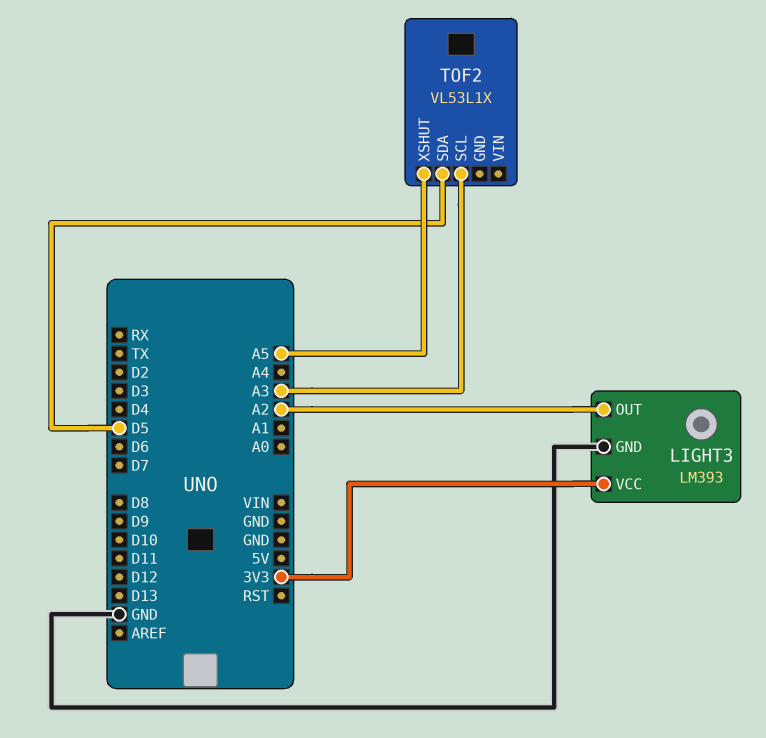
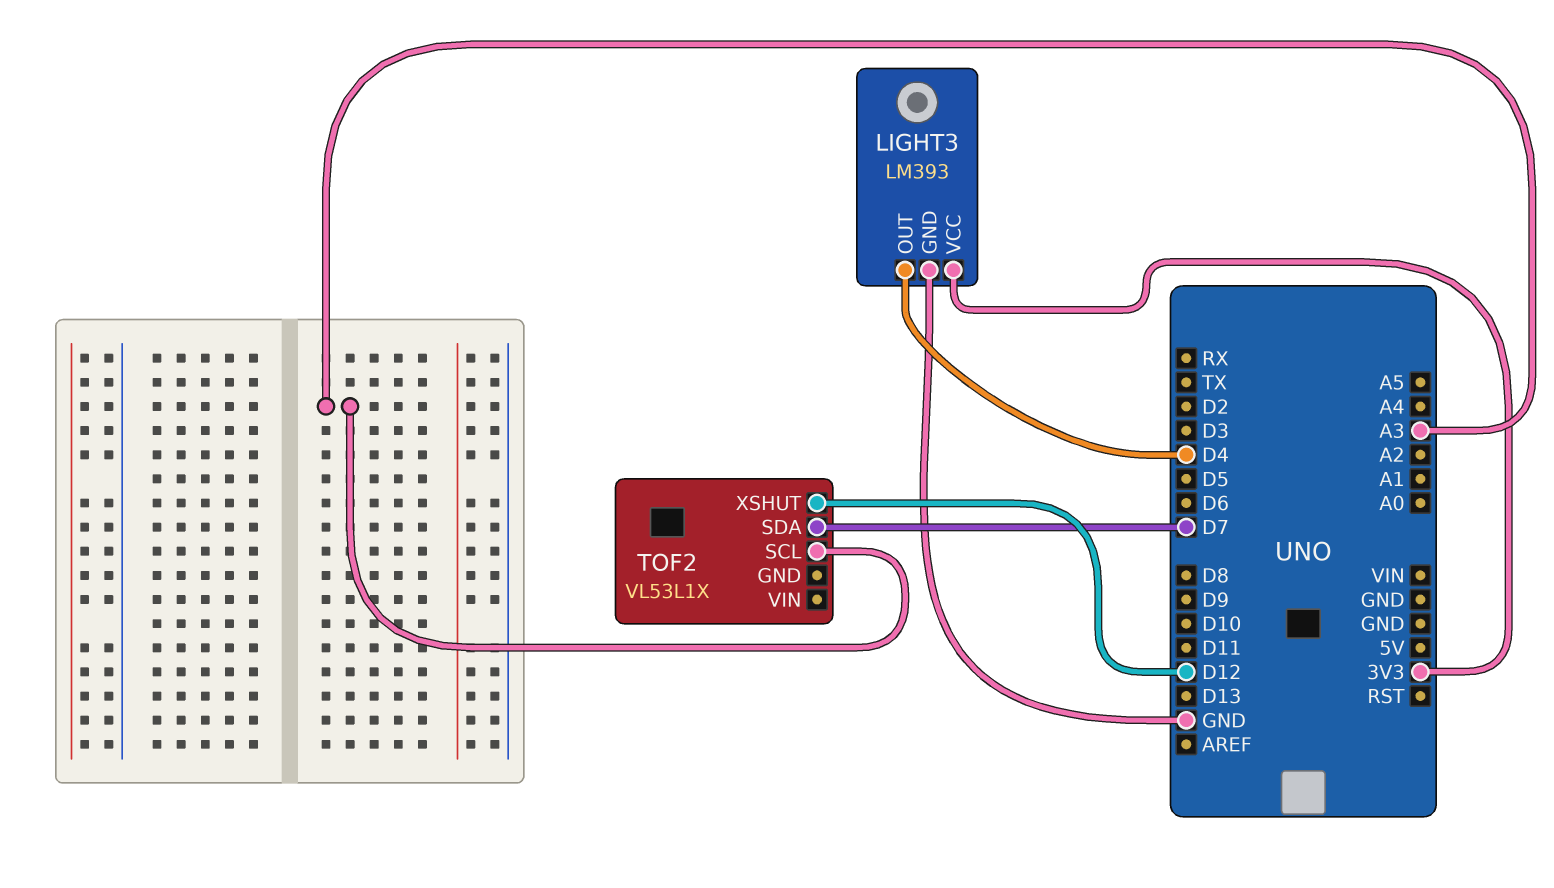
LIGHT3 pin OUT: A2 -> D4
TOF2 pin SDA: D5 -> D7
TOF2 pin XSHUT: A5 -> D12

